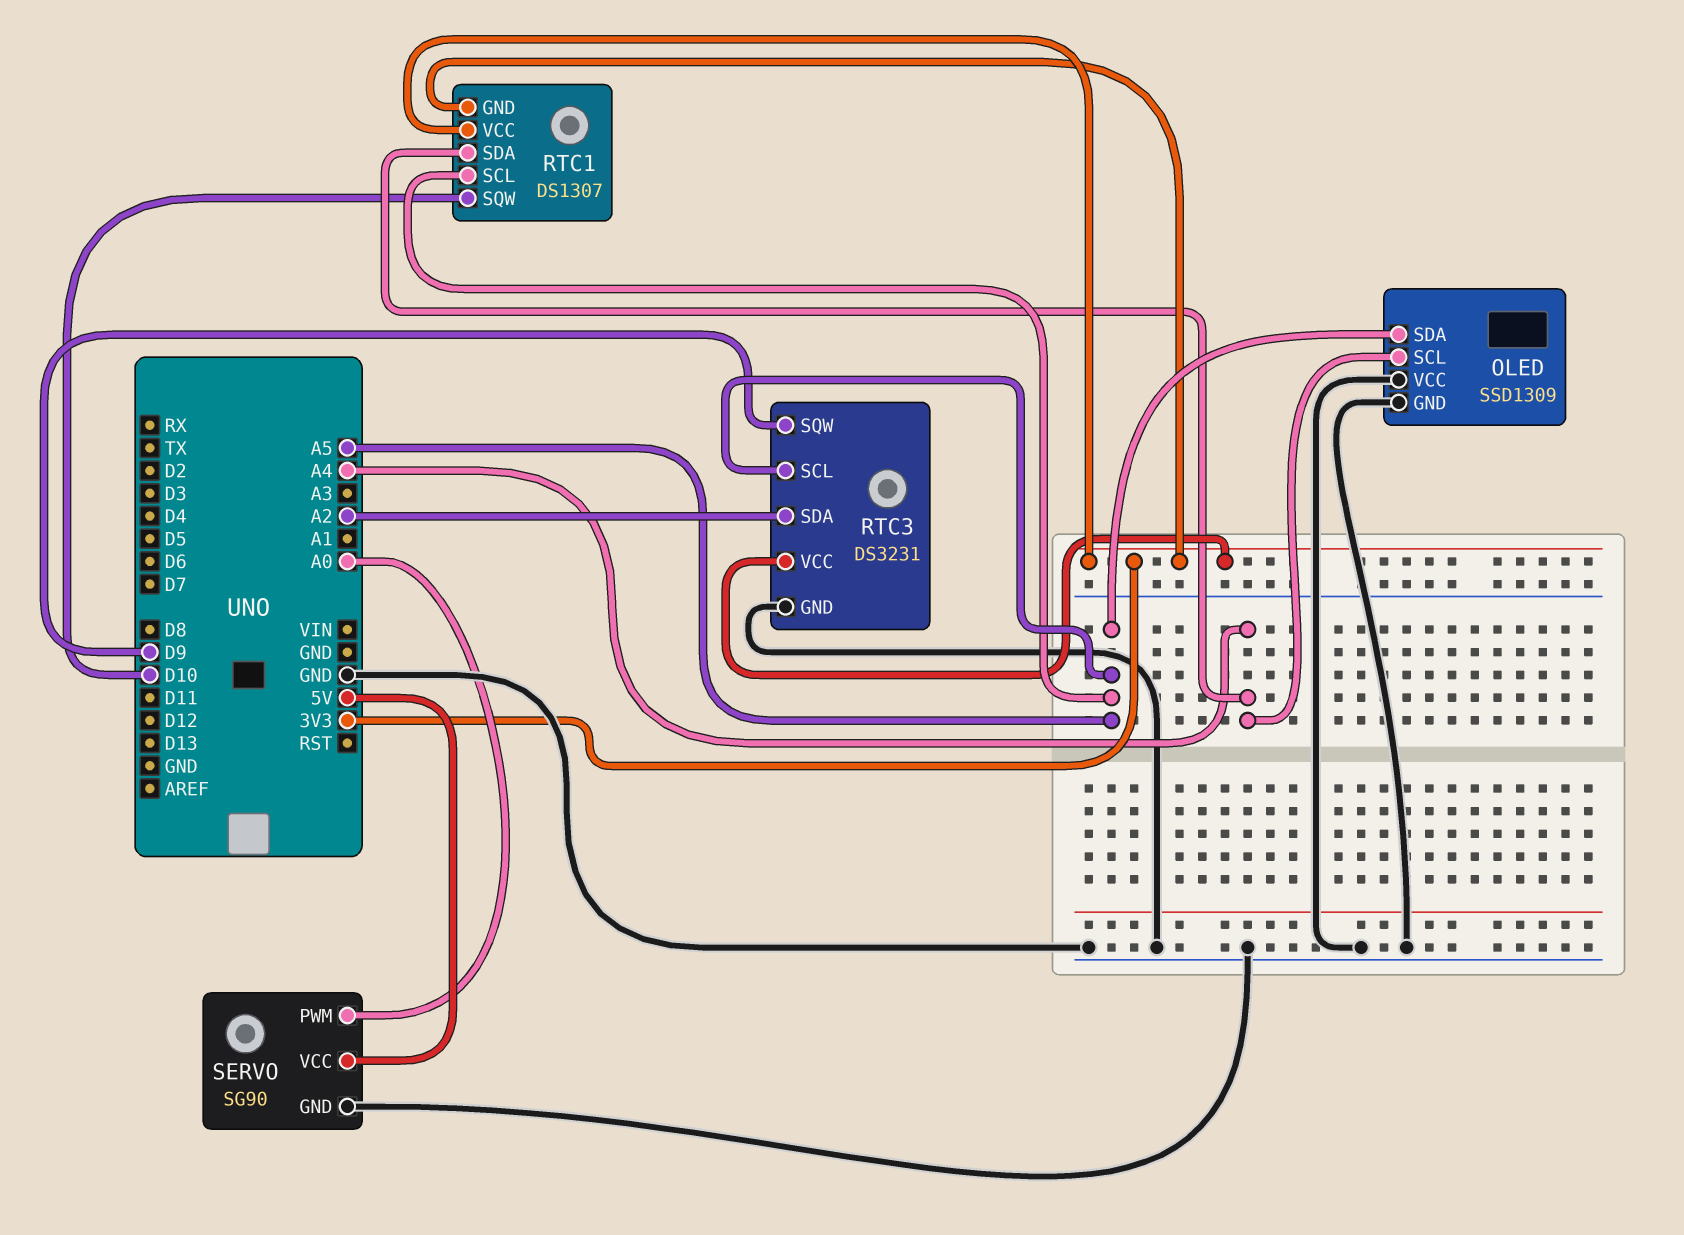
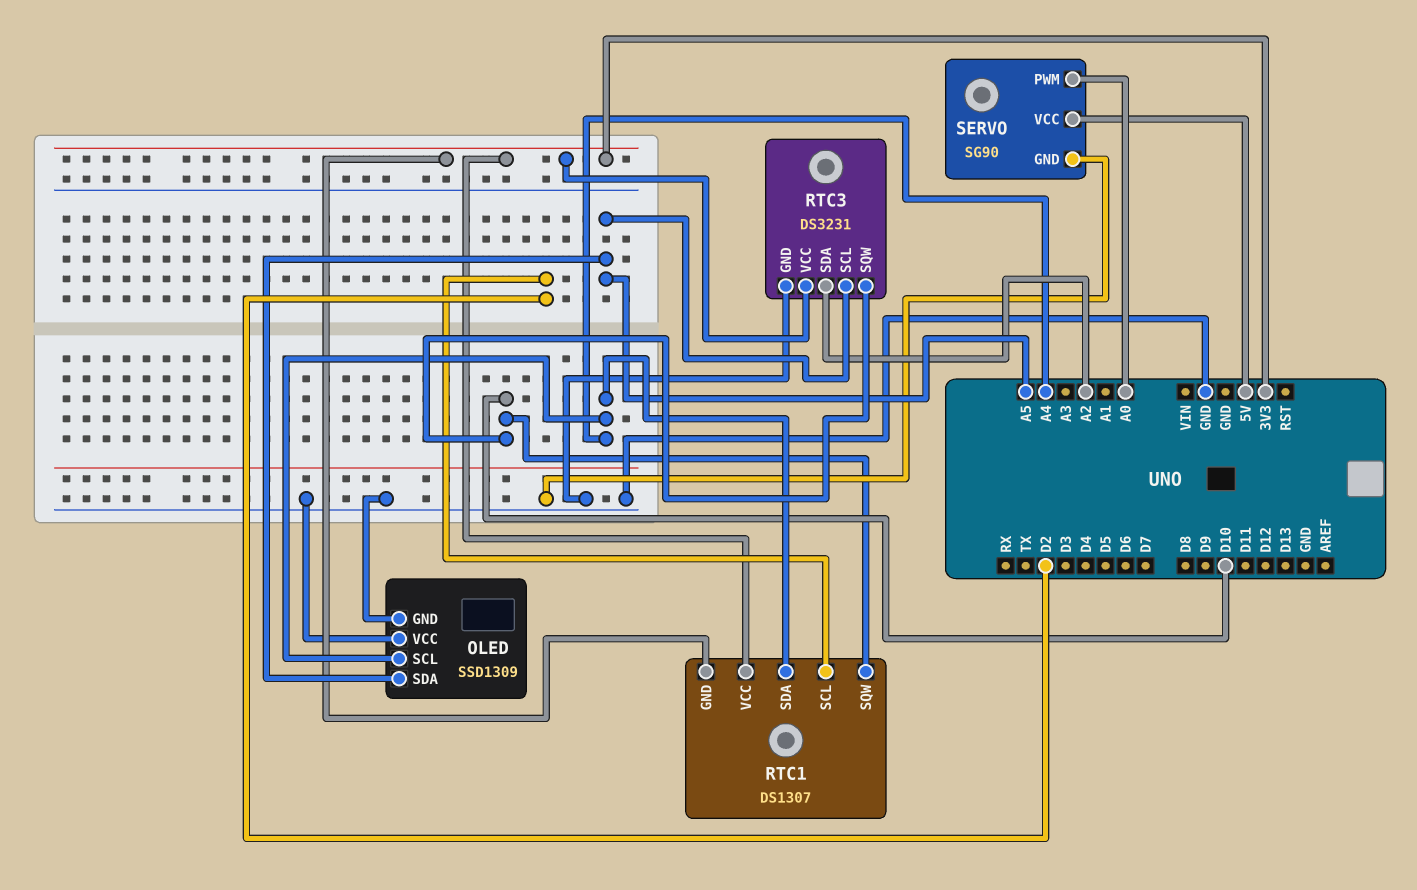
RTC1 pin SCL: A5 -> D2
RTC3 pin SQW: D9 -> D10

